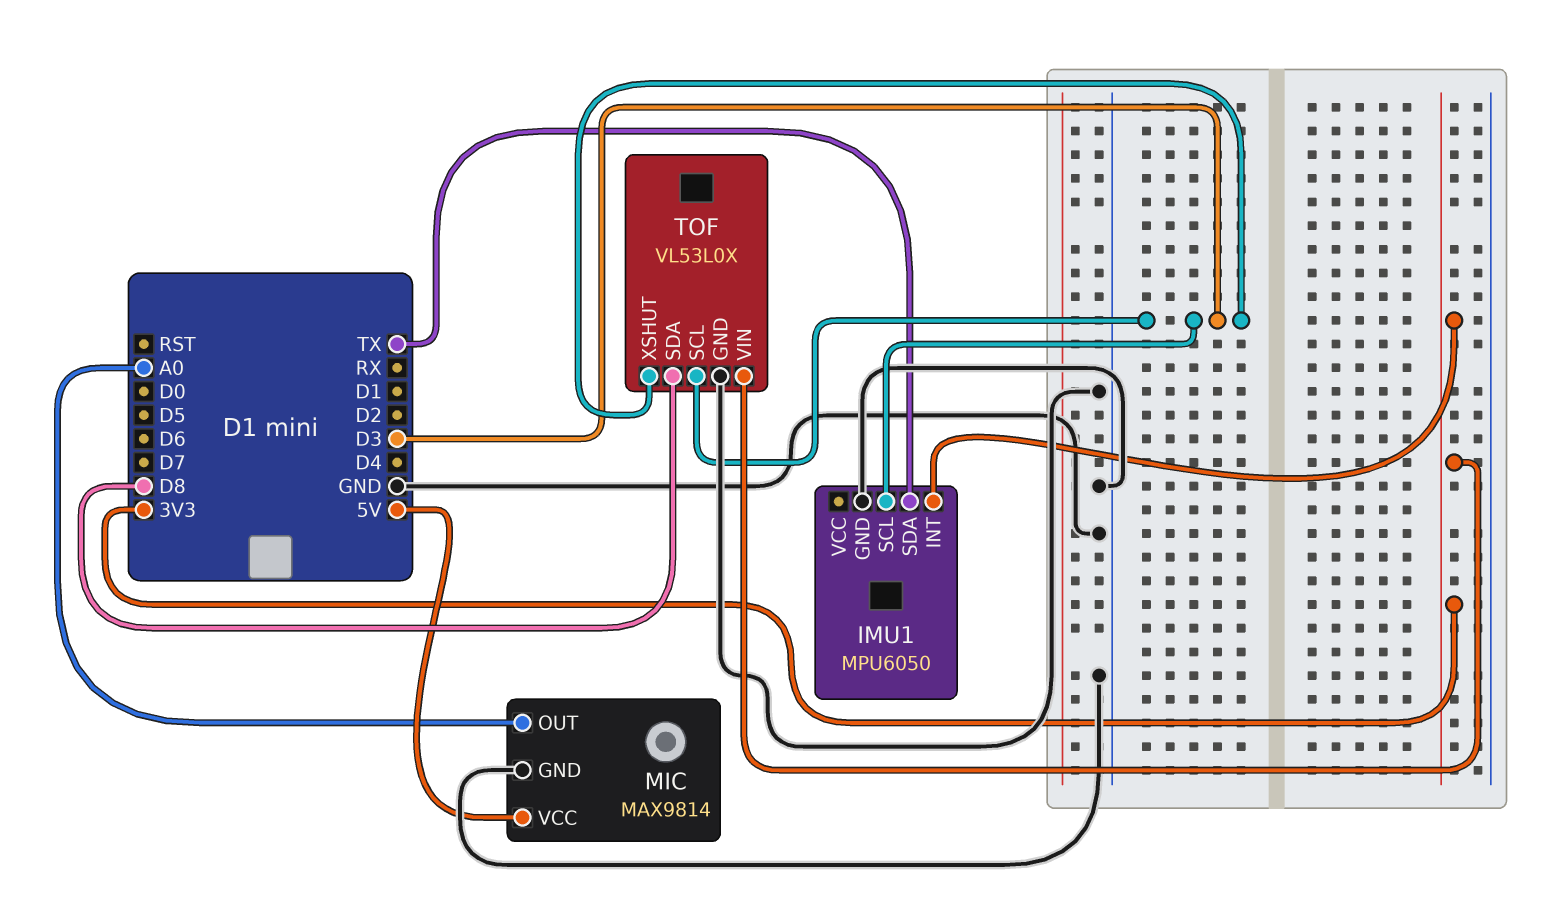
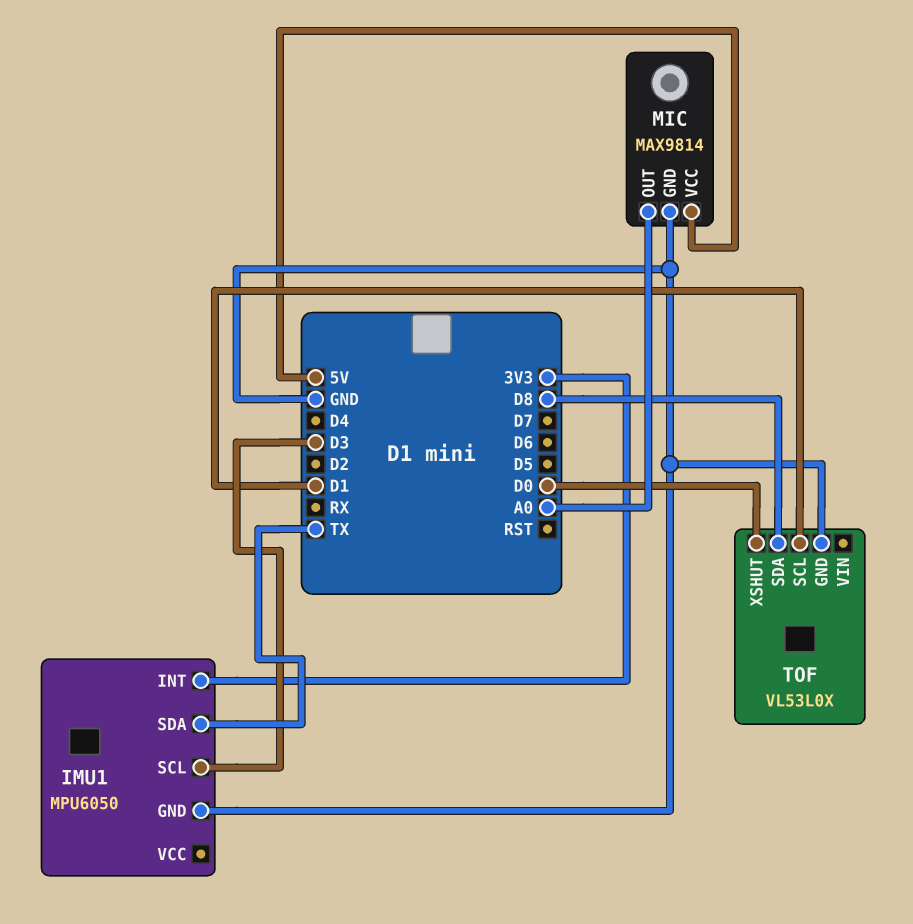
TOF pin SCL: D3 -> D1
TOF pin VIN: 3V3 -> none
TOF pin XSHUT: D3 -> D0

